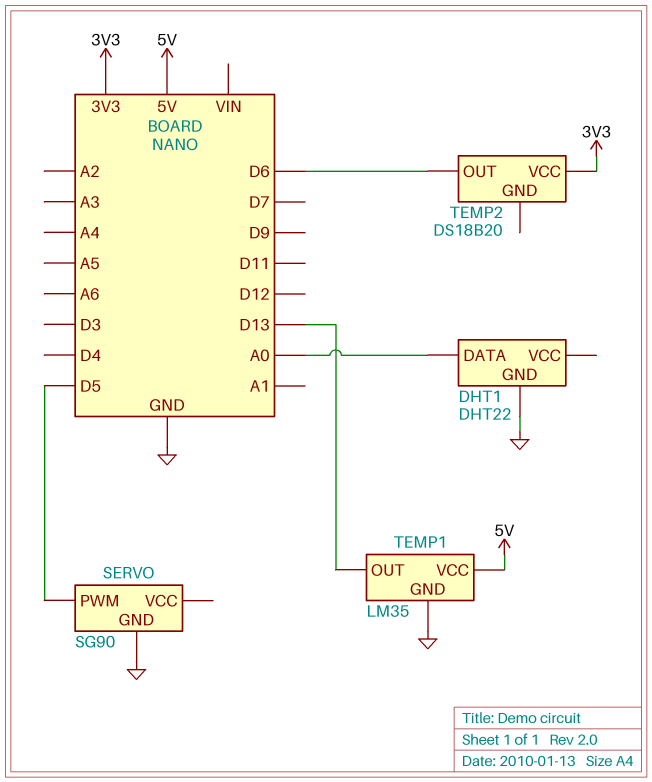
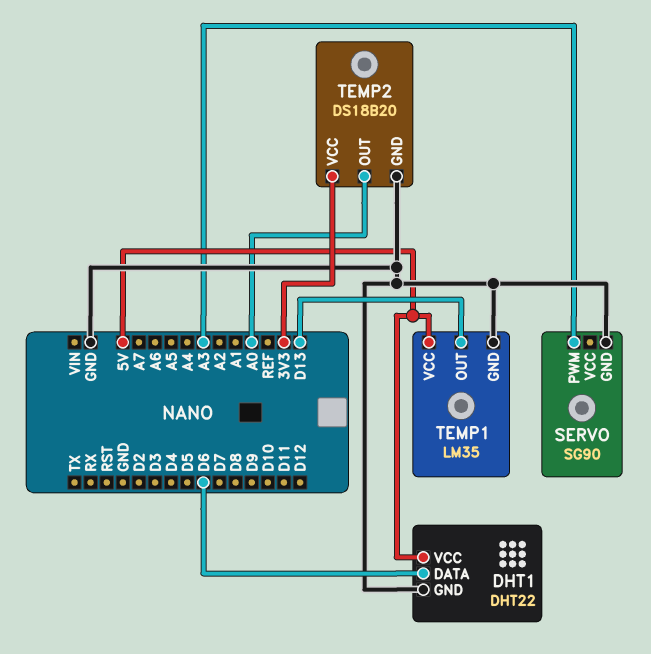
DHT1 pin DATA: A0 -> D6
DHT1 pin VCC: none -> 5V
SERVO pin PWM: D5 -> A3
TEMP2 pin GND: none -> GND
TEMP2 pin OUT: D6 -> A0

